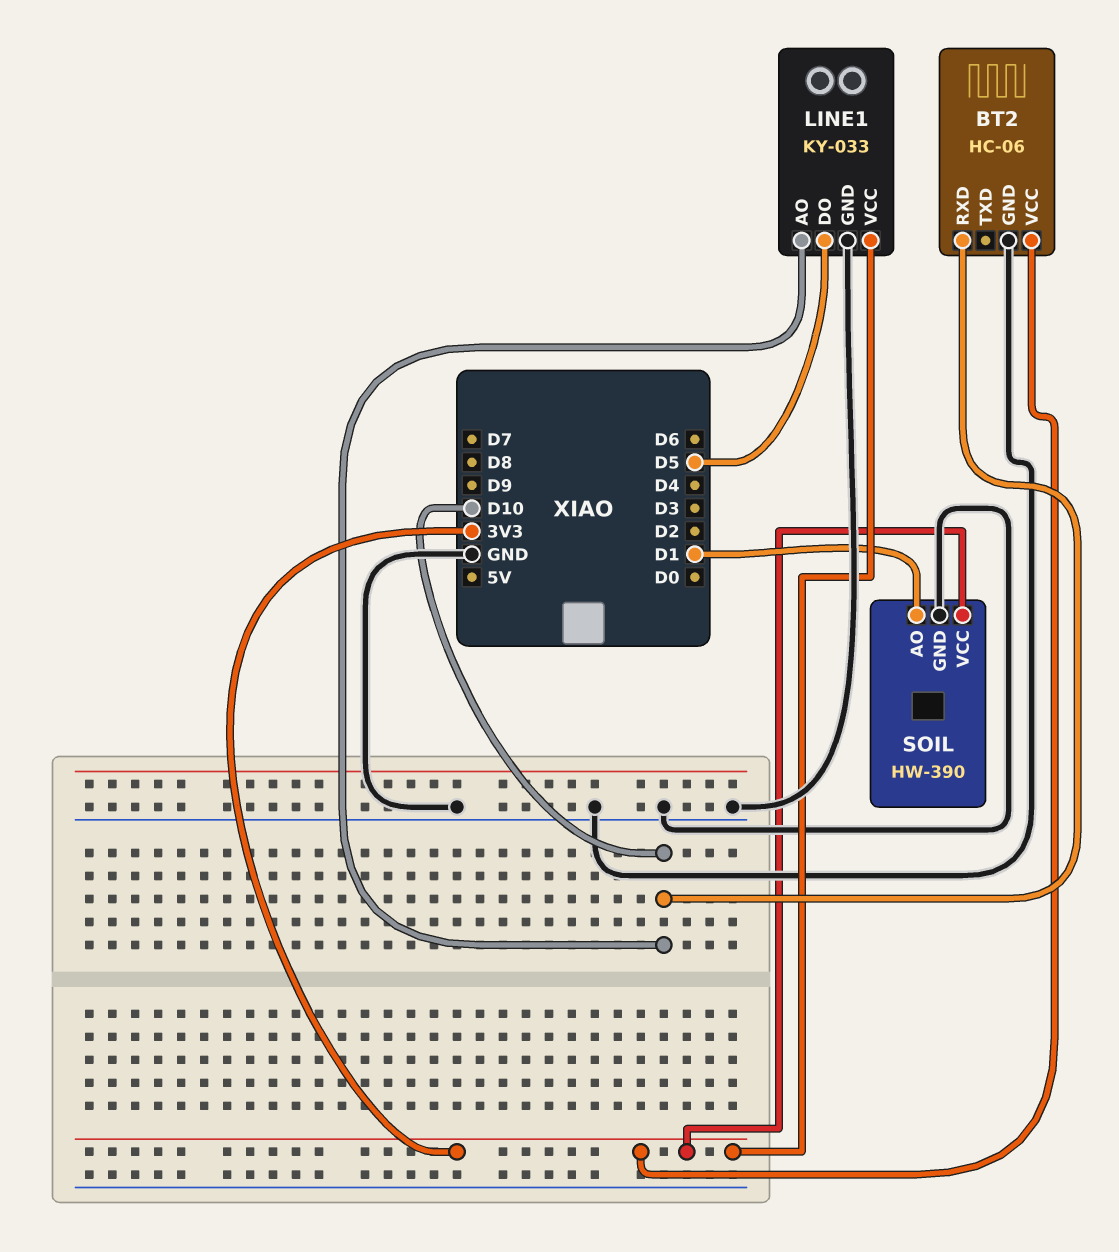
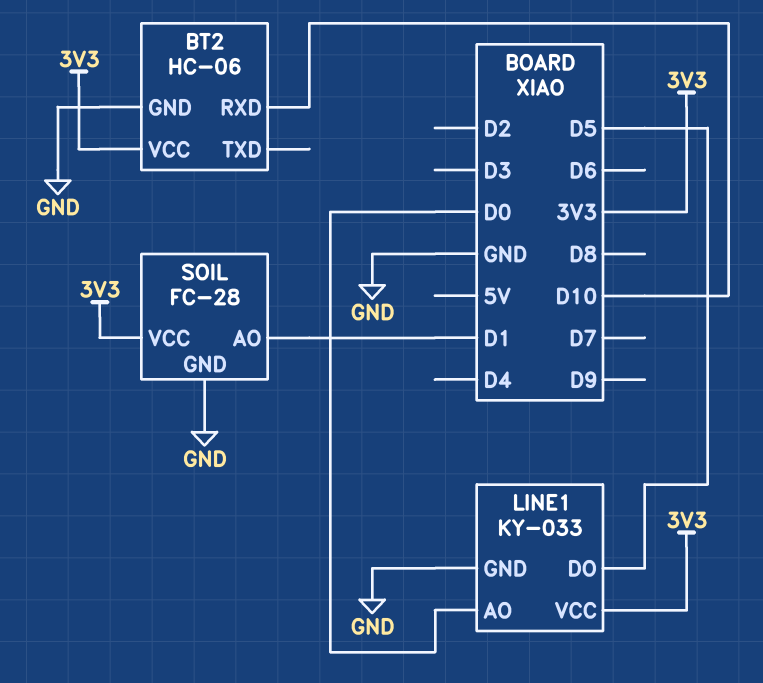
LINE1 pin AO: D10 -> D0
SOIL: HW-390 -> FC-28

